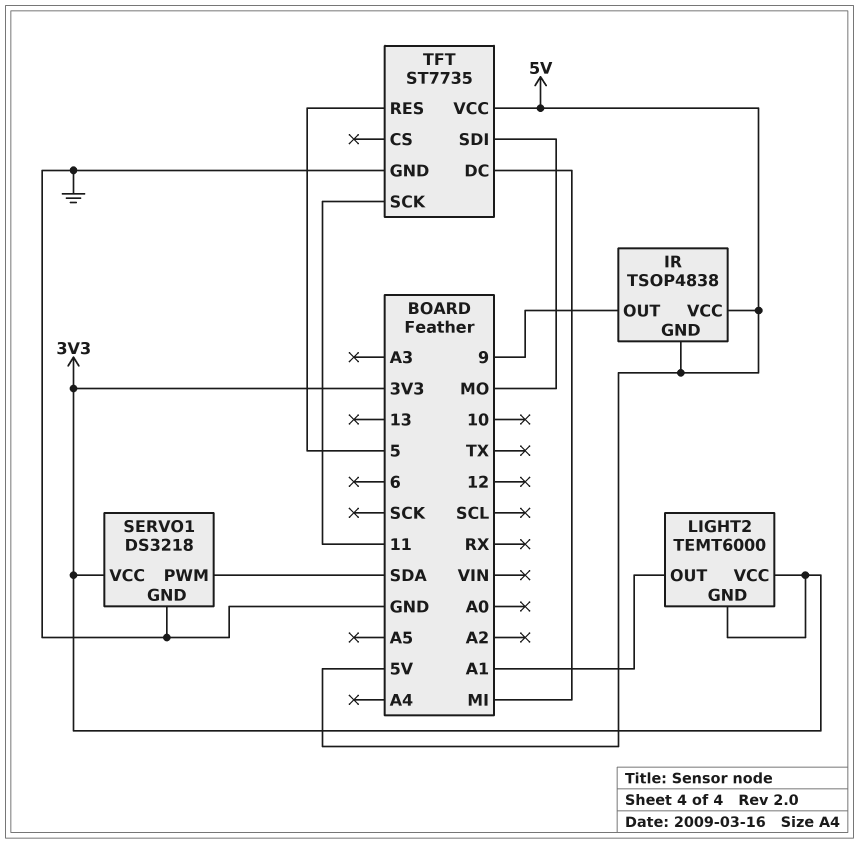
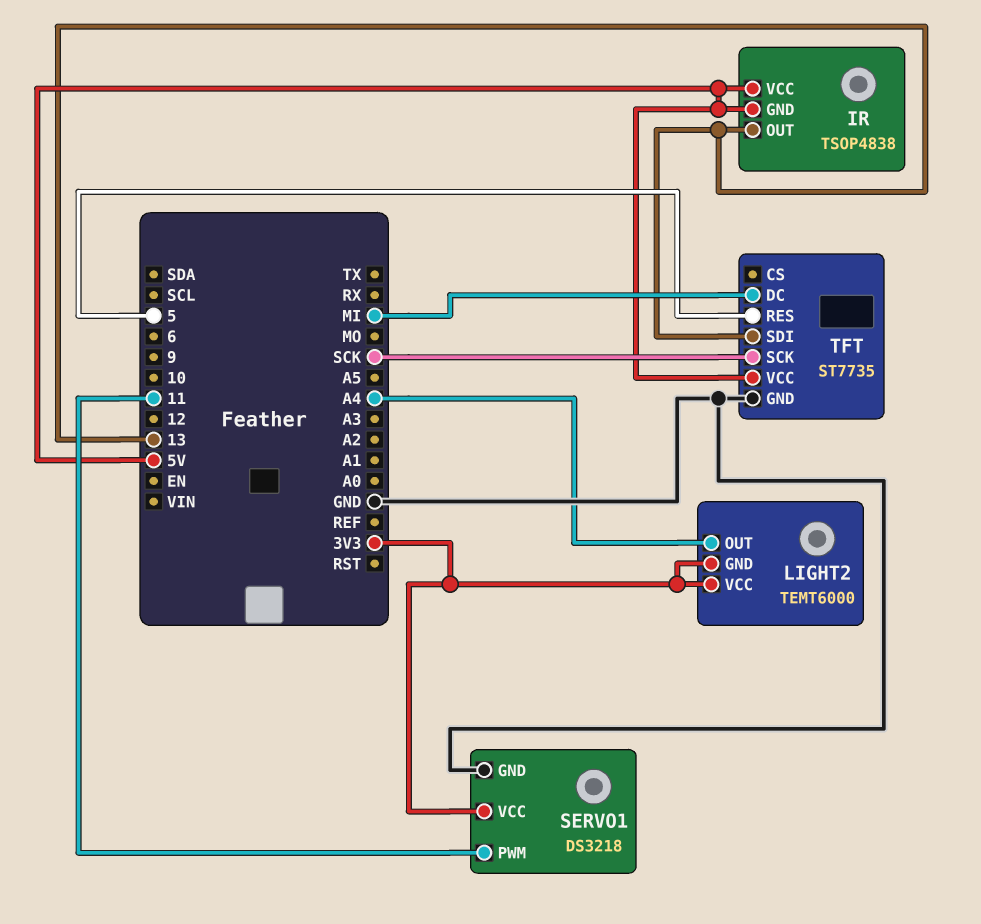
IR pin OUT: 9 -> 13
LIGHT2 pin OUT: A1 -> A4
SERVO1 pin PWM: SDA -> 11
TFT pin SCK: 11 -> SCK
TFT pin SDI: MO -> 13

